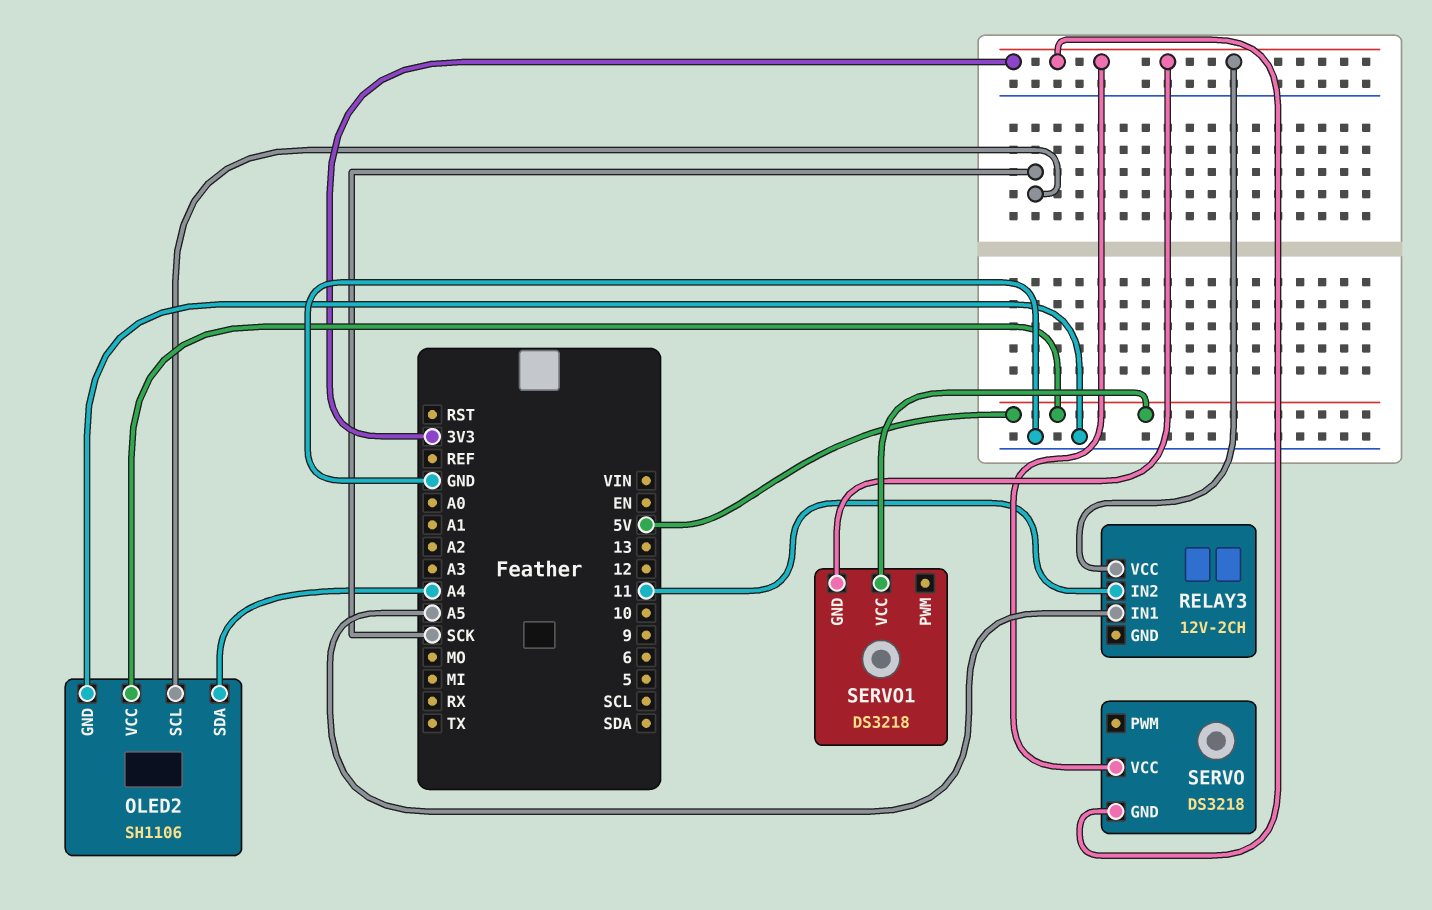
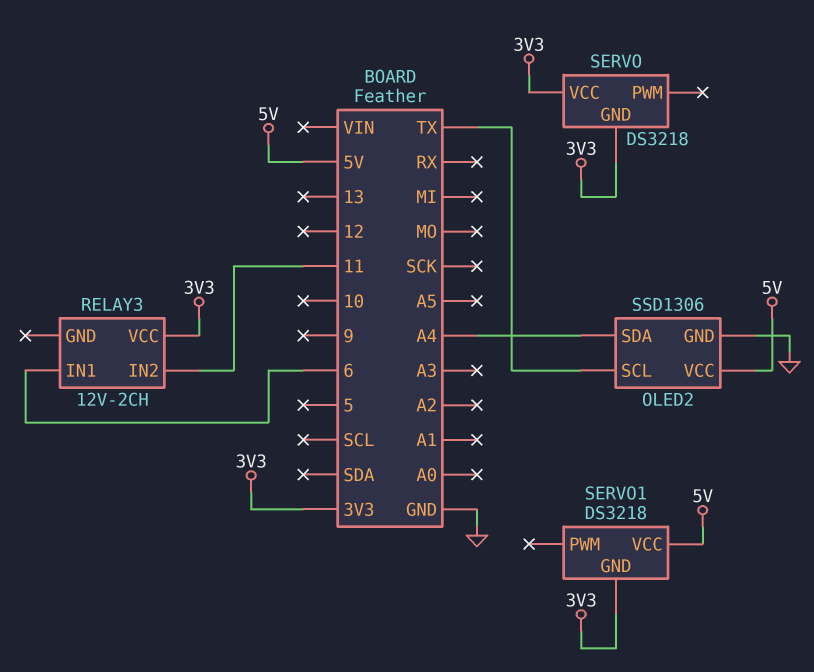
OLED2: SH1106 -> SSD1306
OLED2 pin SCL: SCK -> TX
RELAY3 pin IN1: A5 -> 6

